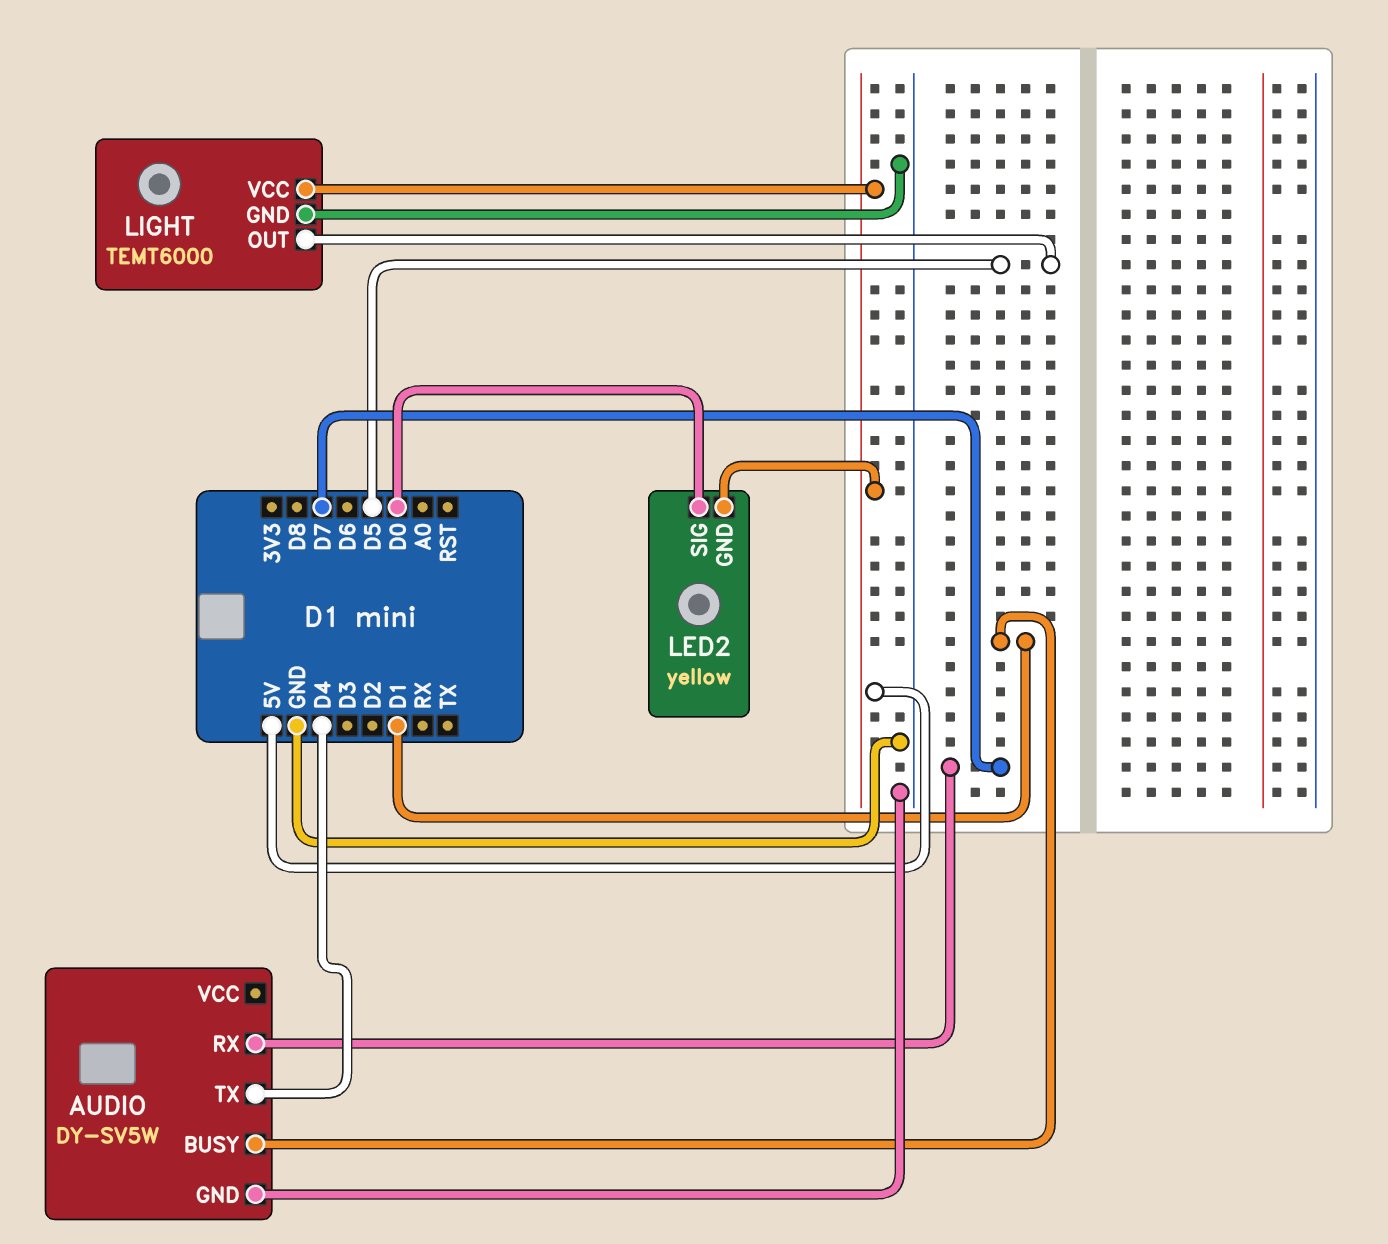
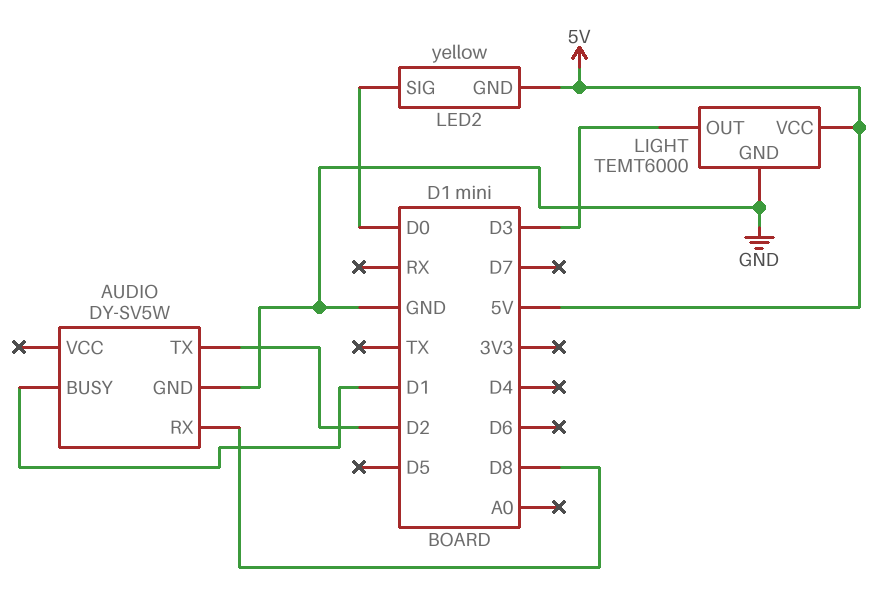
AUDIO pin RX: D7 -> D8
AUDIO pin TX: D4 -> D2
LIGHT pin OUT: D5 -> D3

